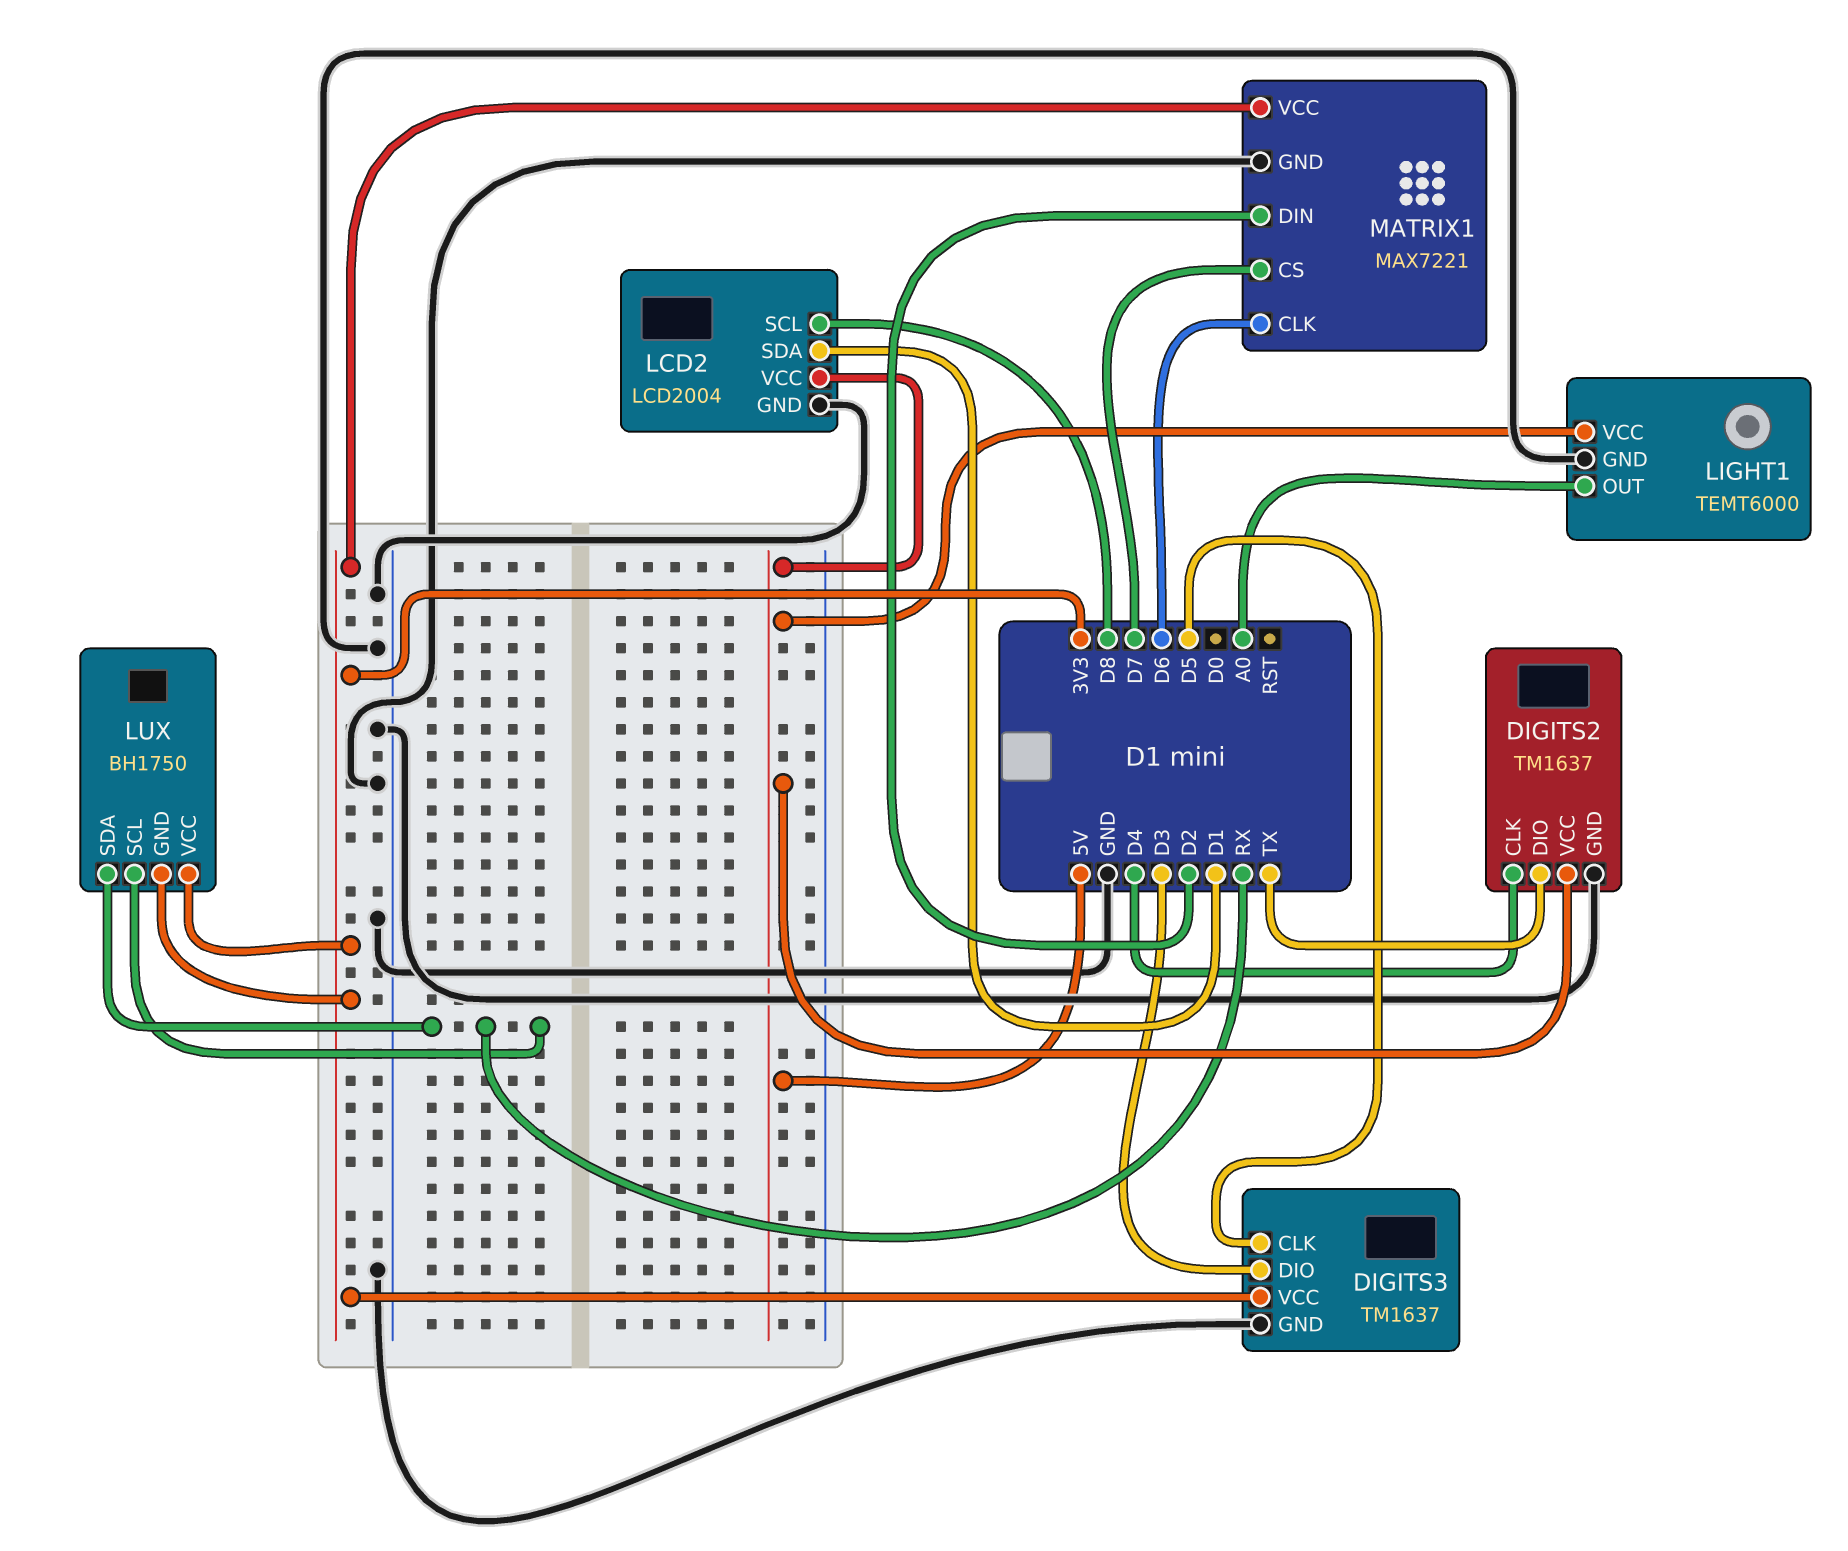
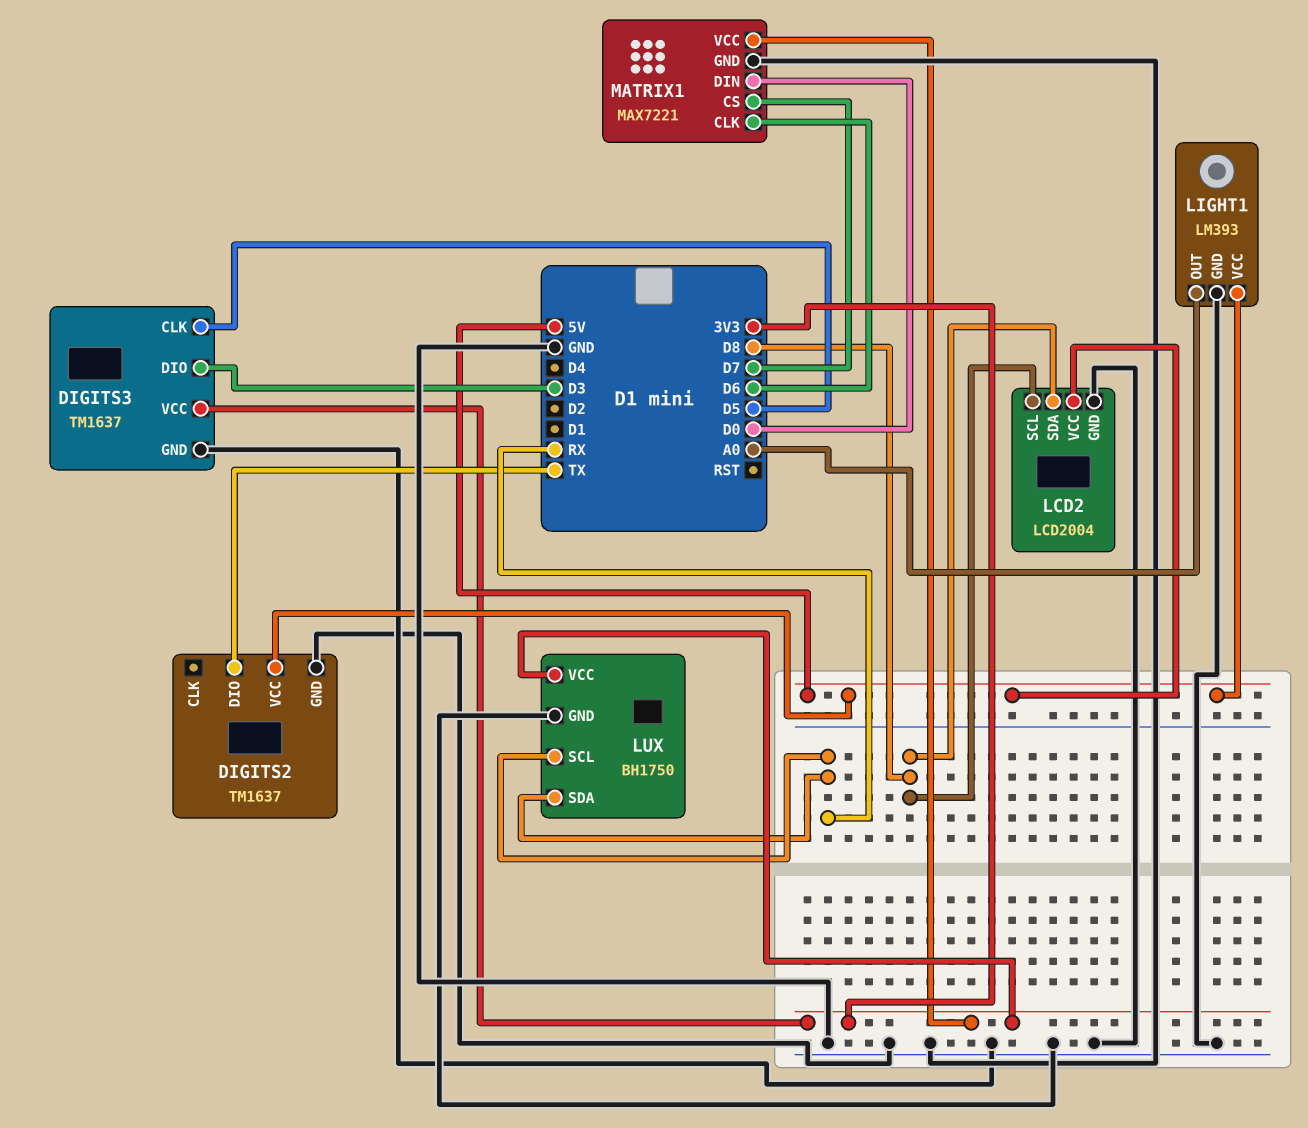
DIGITS2 pin CLK: D4 -> none
LCD2 pin SDA: D1 -> D8
LIGHT1: TEMT6000 -> LM393
LUX pin GND: 3V3 -> GND
MATRIX1 pin DIN: D2 -> D0

